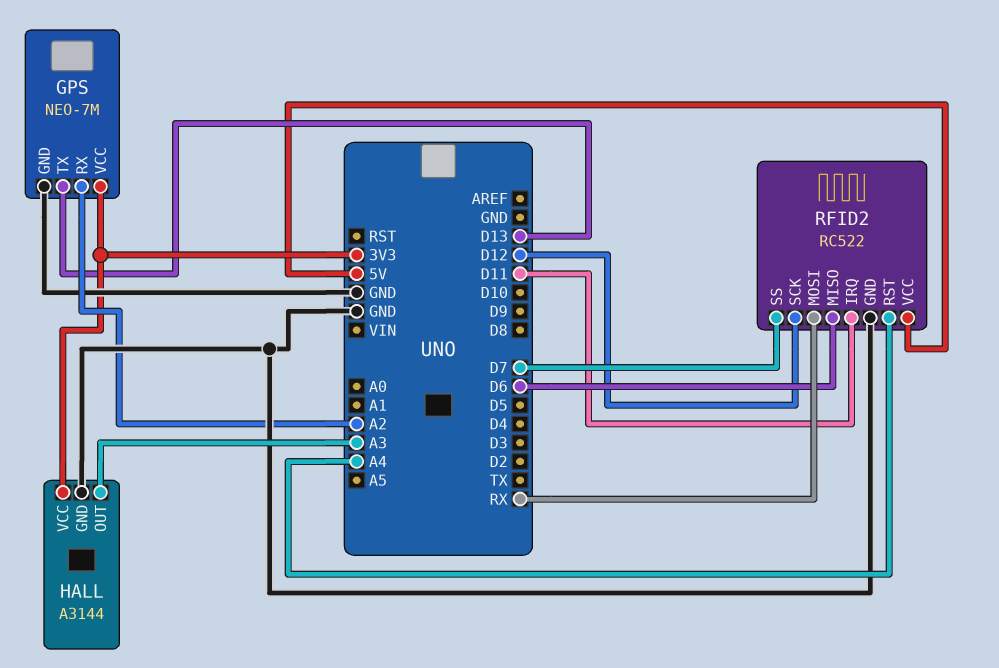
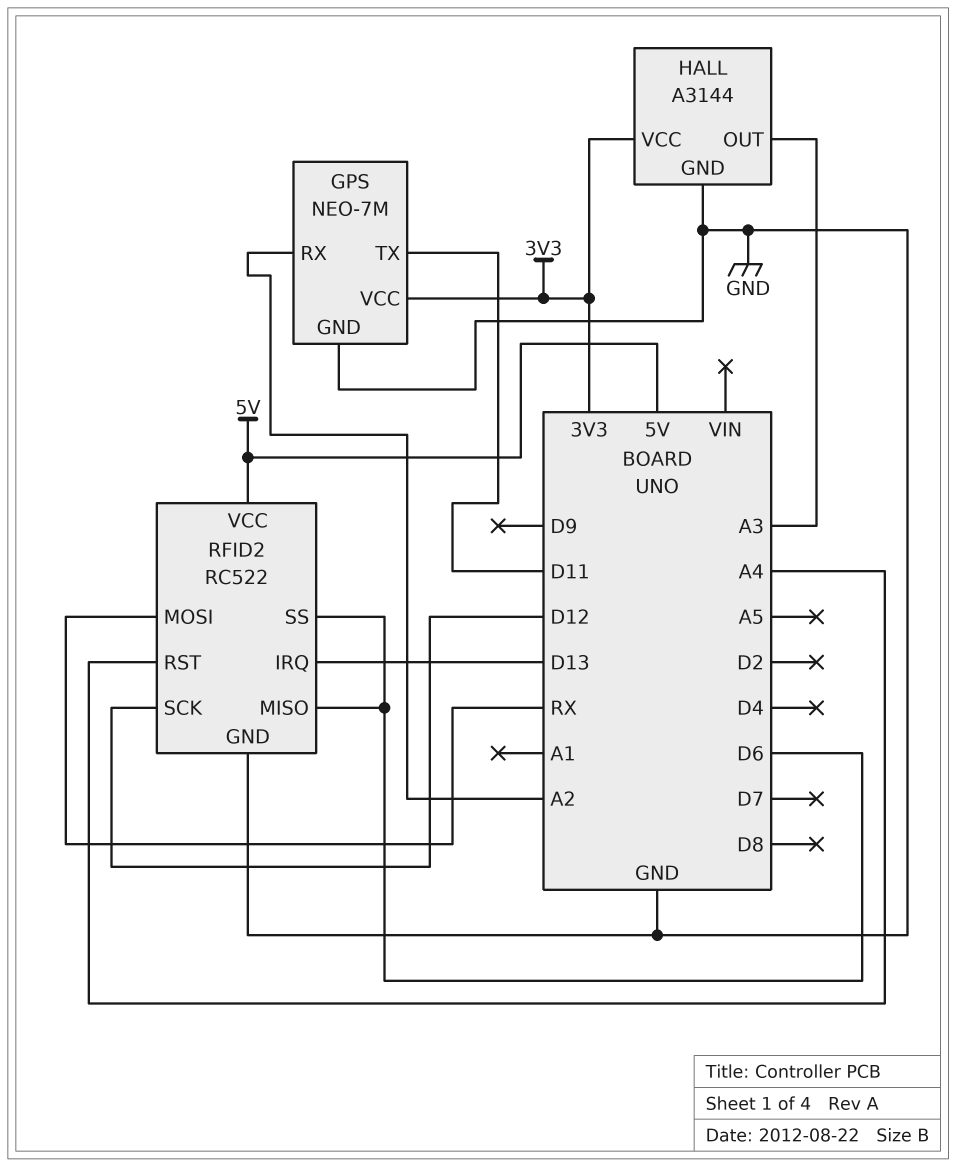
GPS pin TX: D13 -> D11
RFID2 pin IRQ: D11 -> D13
RFID2 pin SS: D7 -> D6

